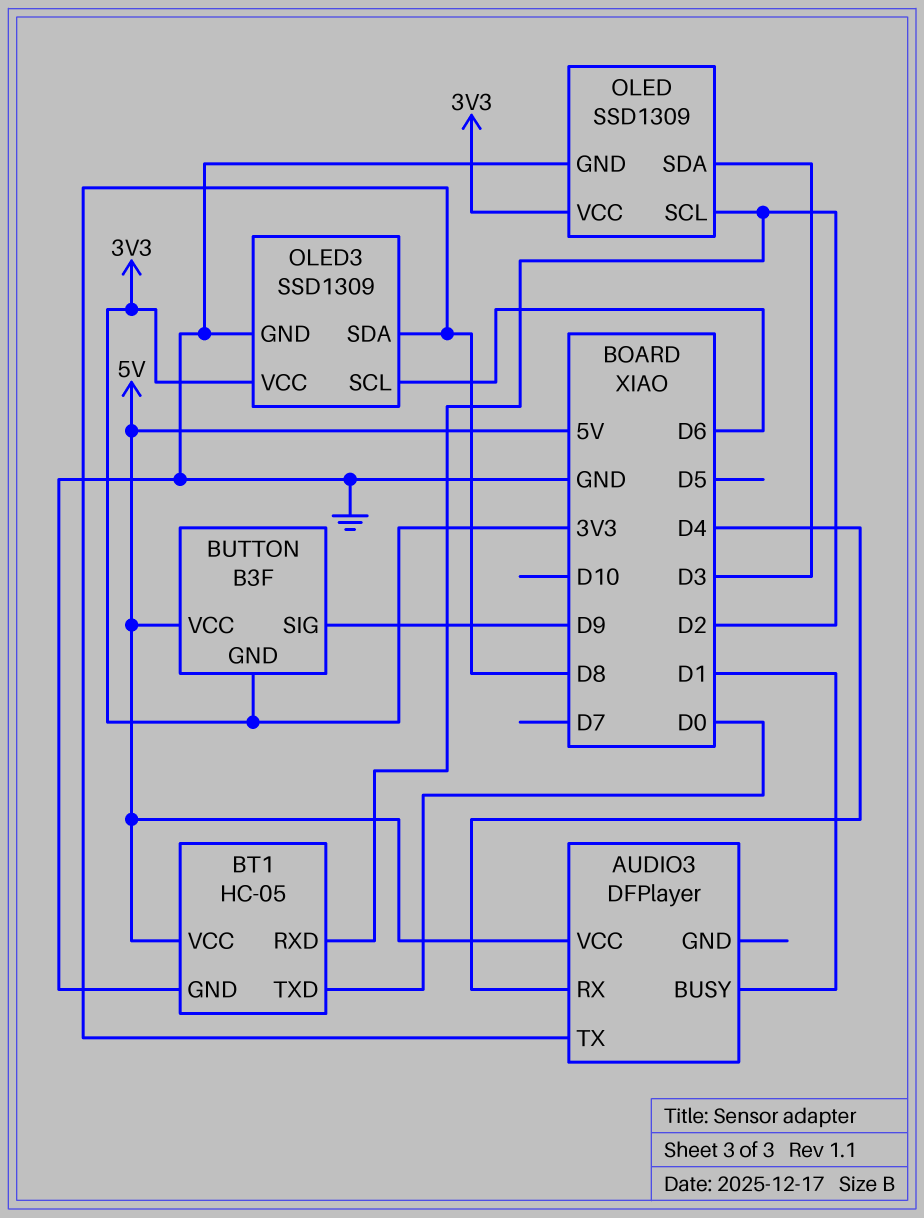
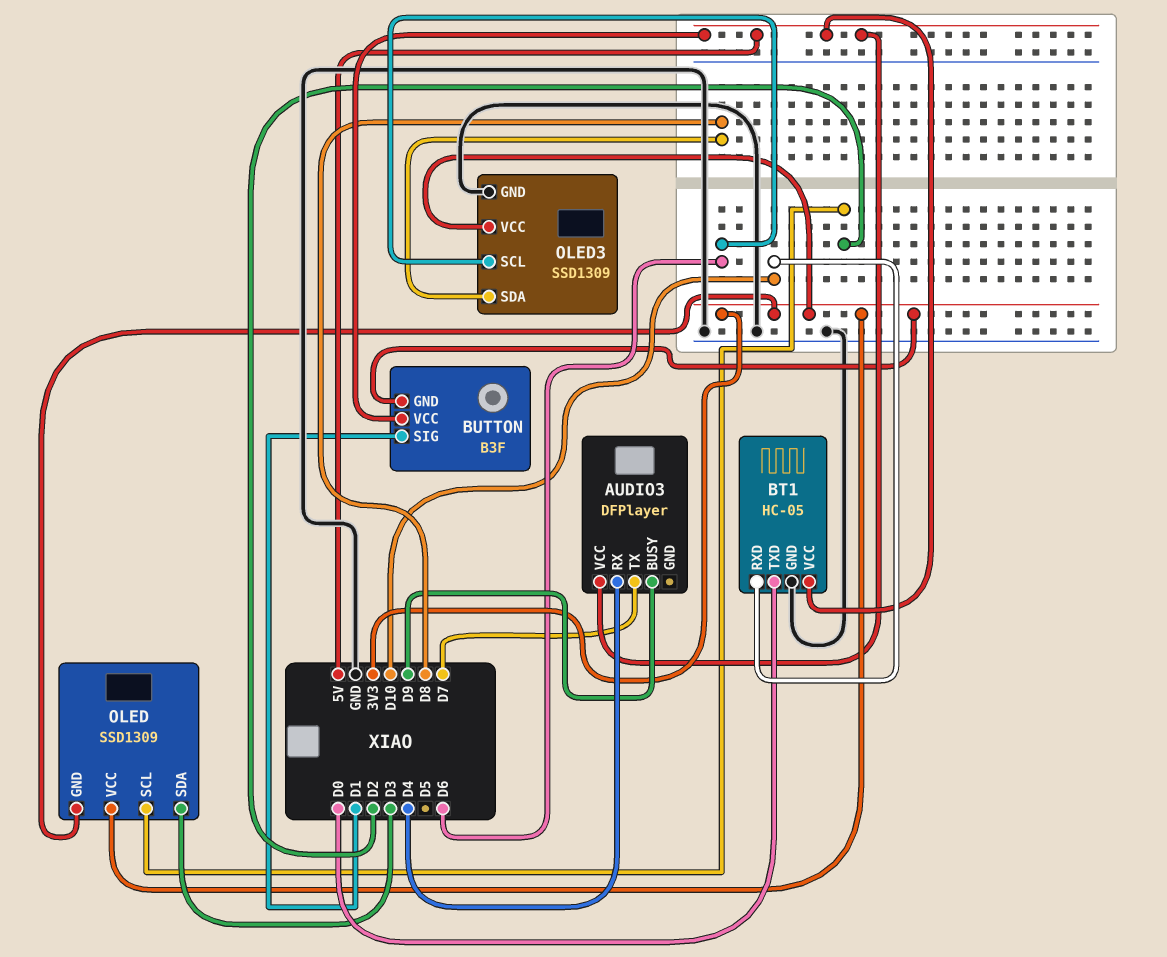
AUDIO3 pin BUSY: D1 -> D9
AUDIO3 pin TX: D8 -> D7
BT1 pin RXD: D2 -> D10
BUTTON pin SIG: D9 -> D1
OLED pin GND: GND -> 3V3

